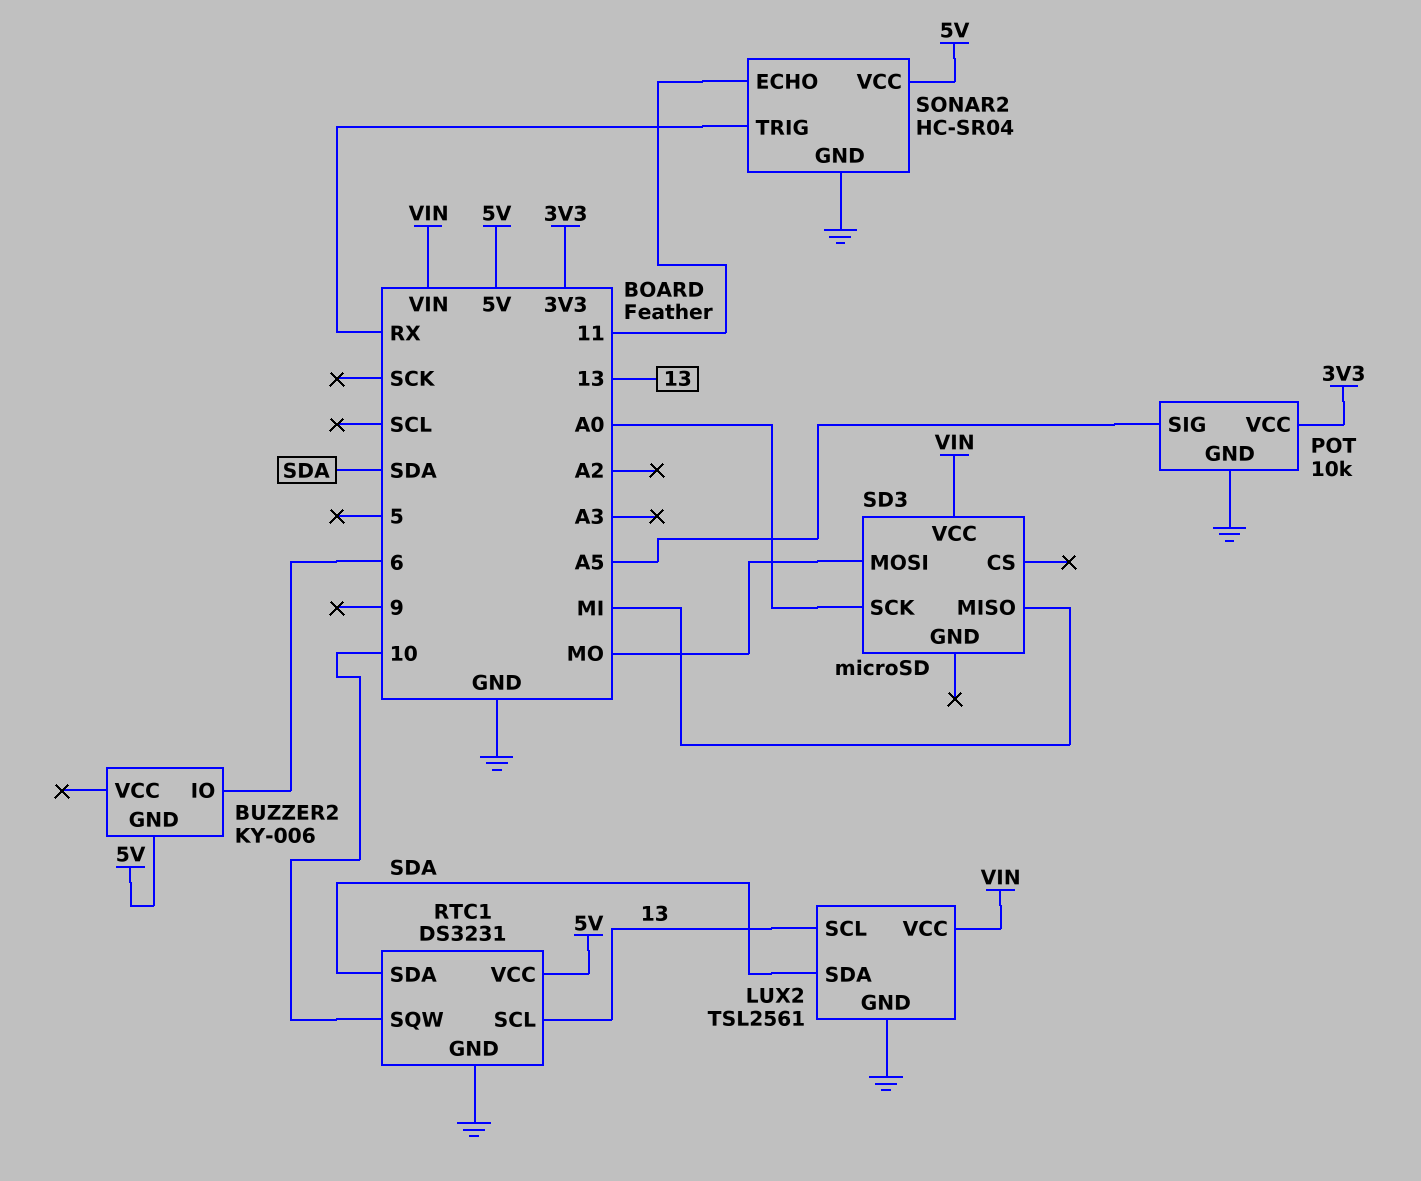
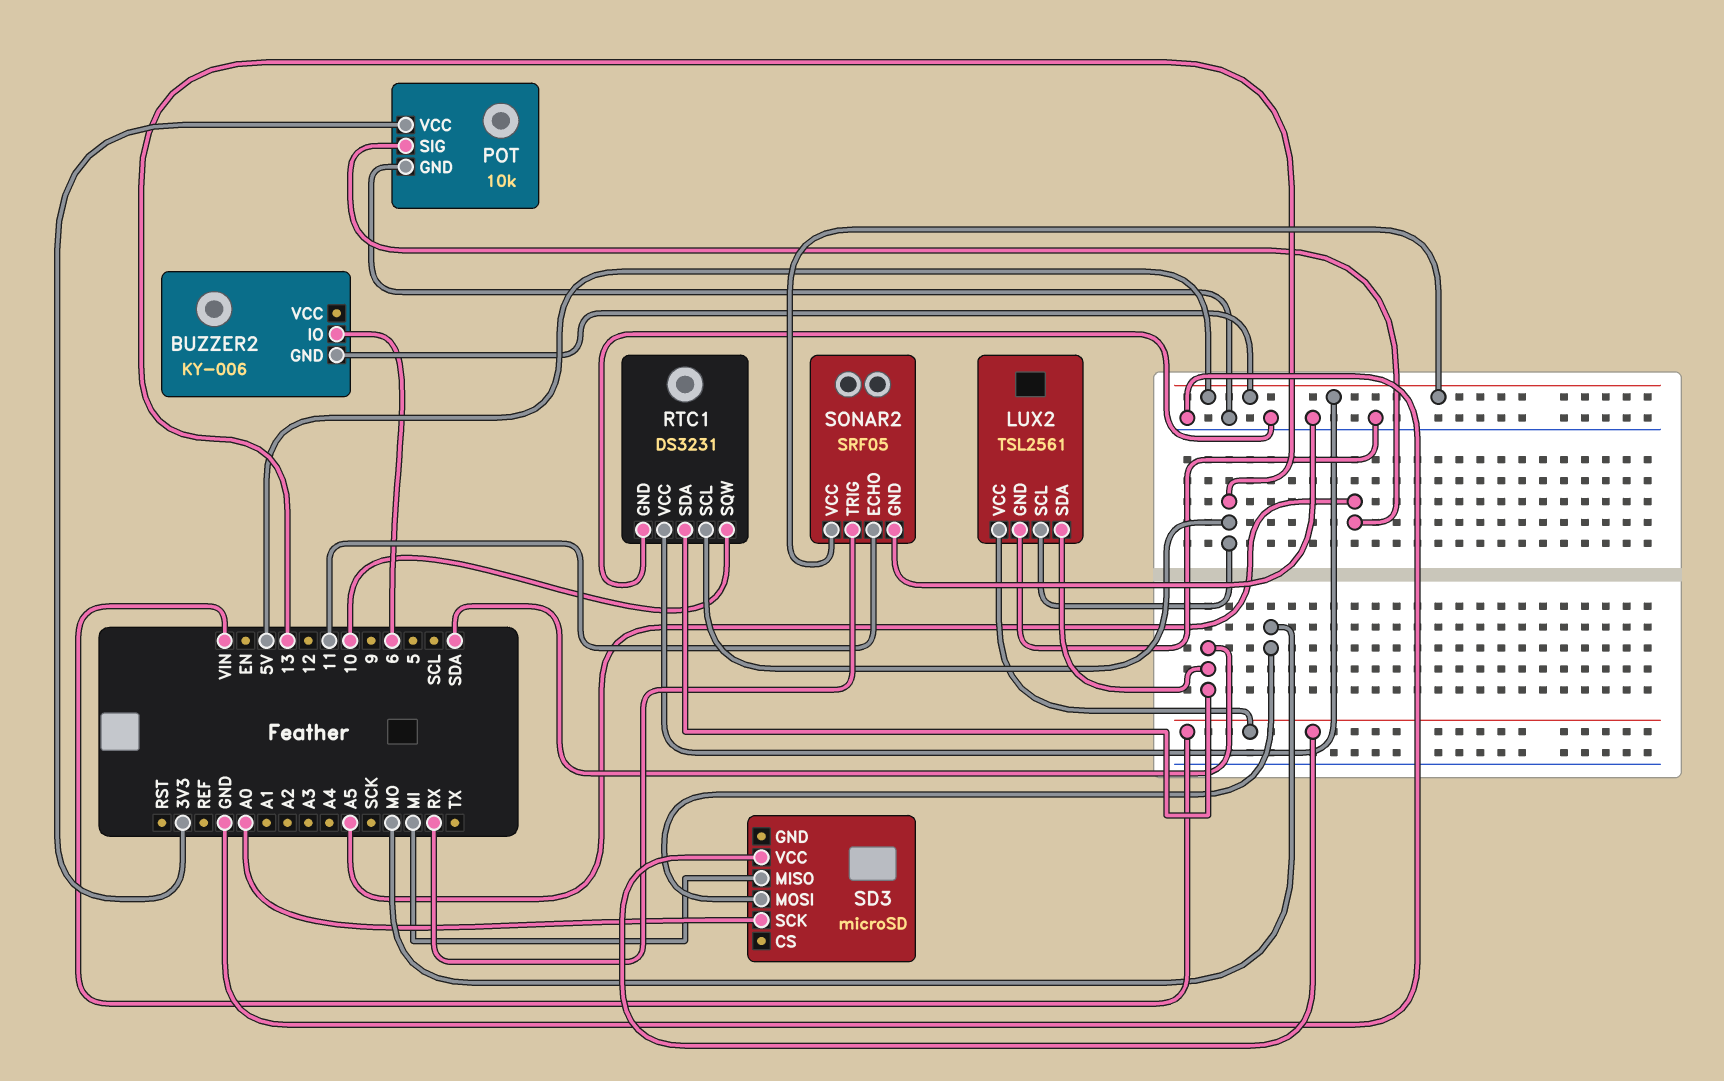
SONAR2: HC-SR04 -> SRF05

